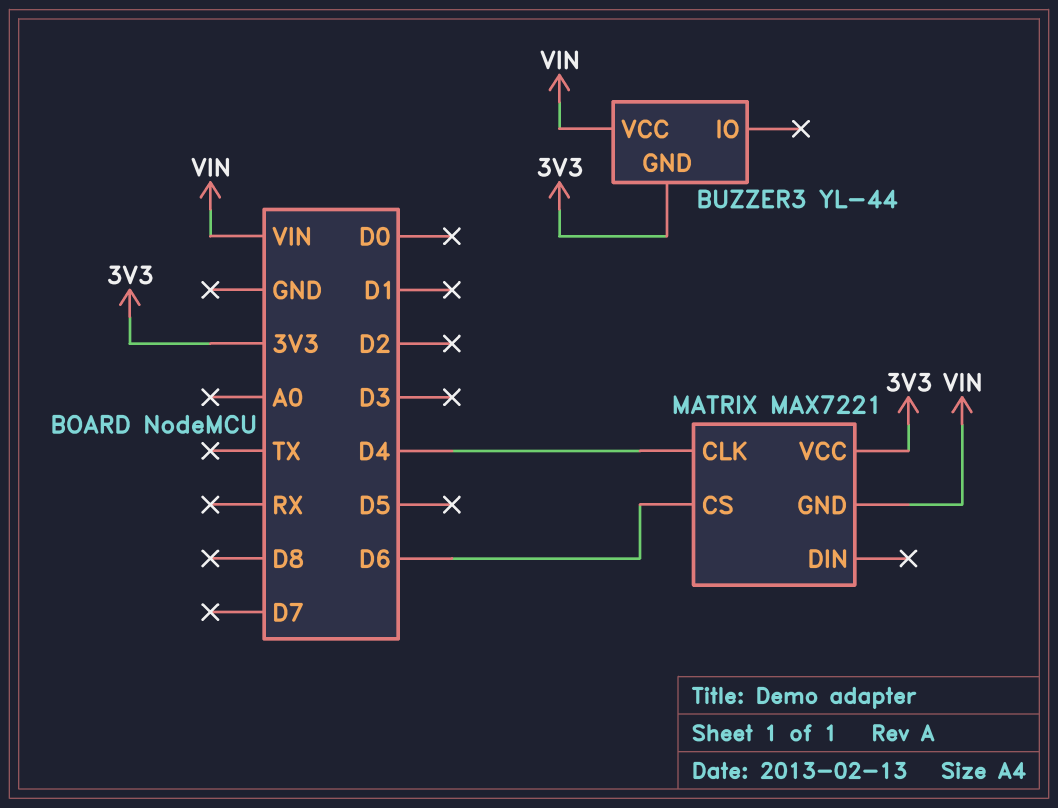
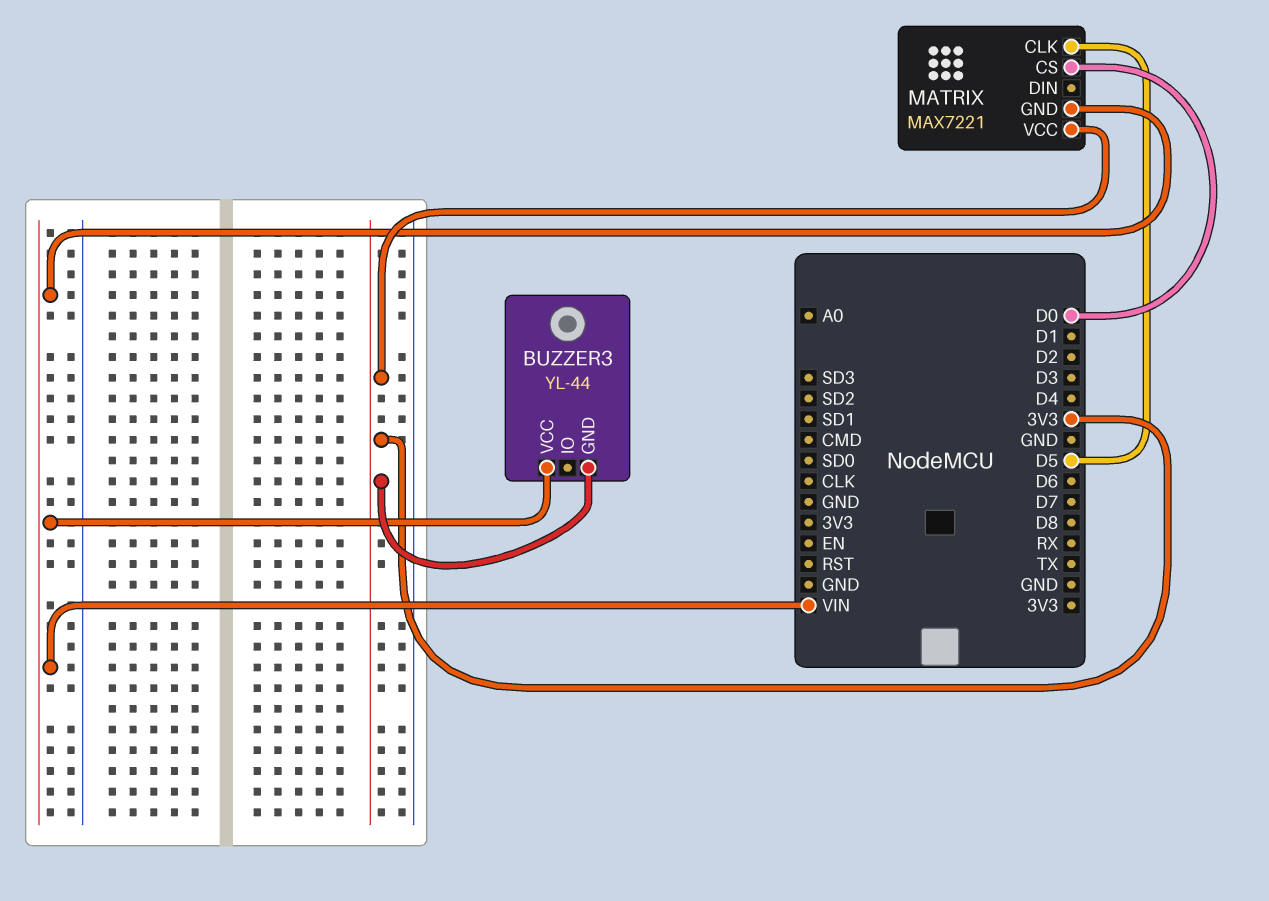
MATRIX pin CLK: D4 -> D5
MATRIX pin CS: D6 -> D0

